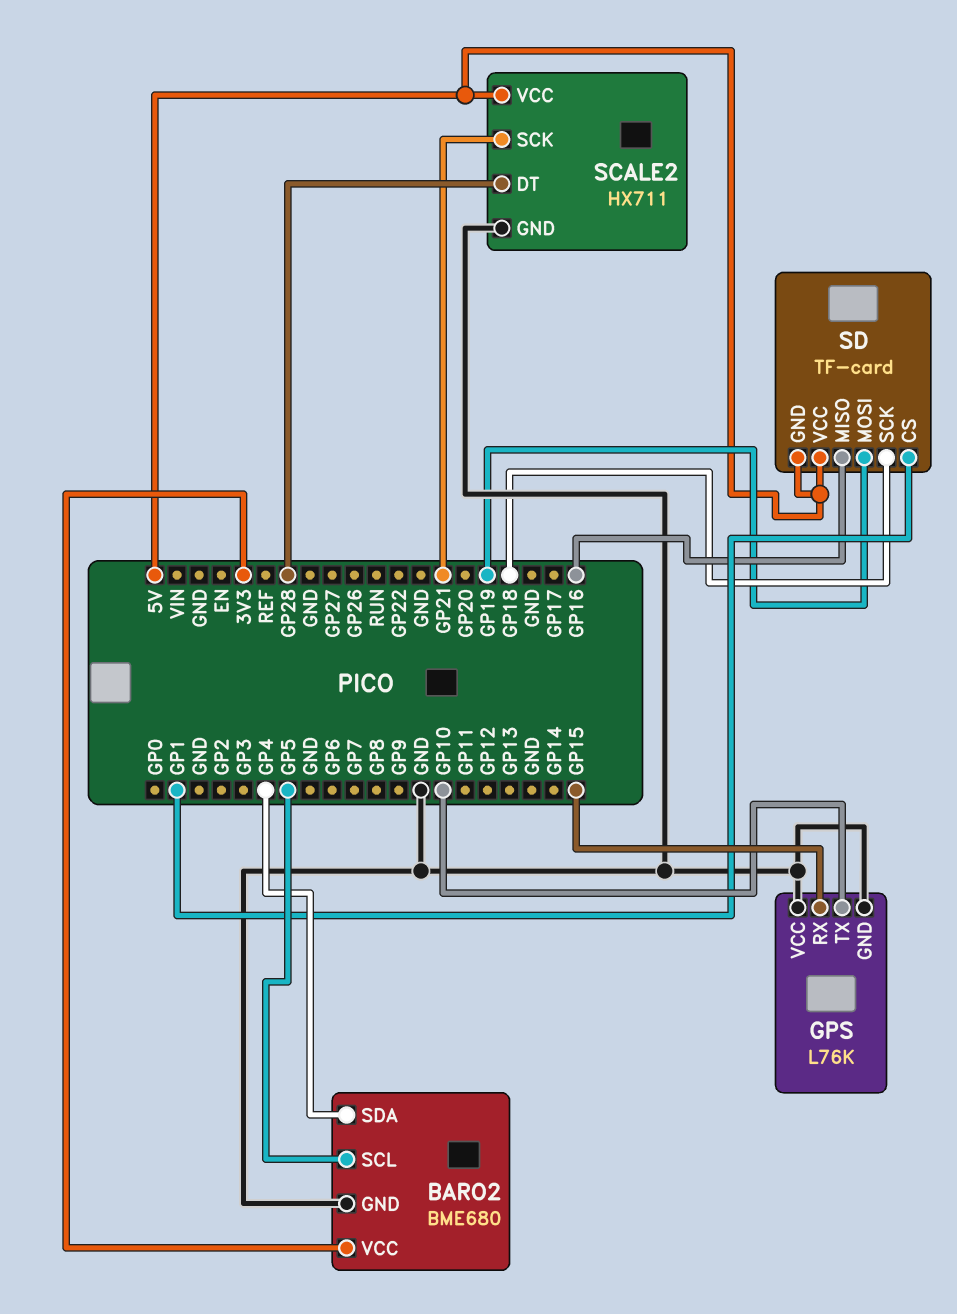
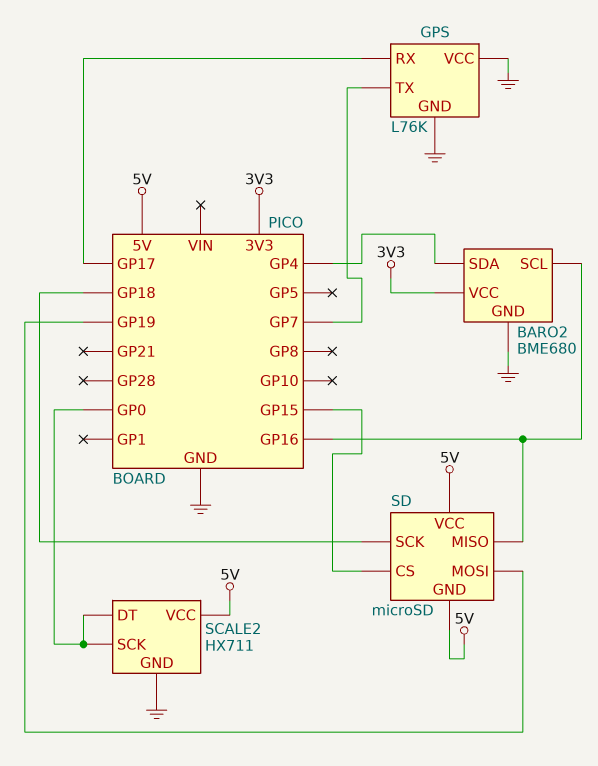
BARO2 pin SCL: GP5 -> GP16
GPS pin RX: GP15 -> GP17
GPS pin TX: GP10 -> GP7
SCALE2 pin DT: GP28 -> GP0
SCALE2 pin SCK: GP21 -> GP0
SD: TF-card -> microSD
SD pin CS: GP1 -> GP15

